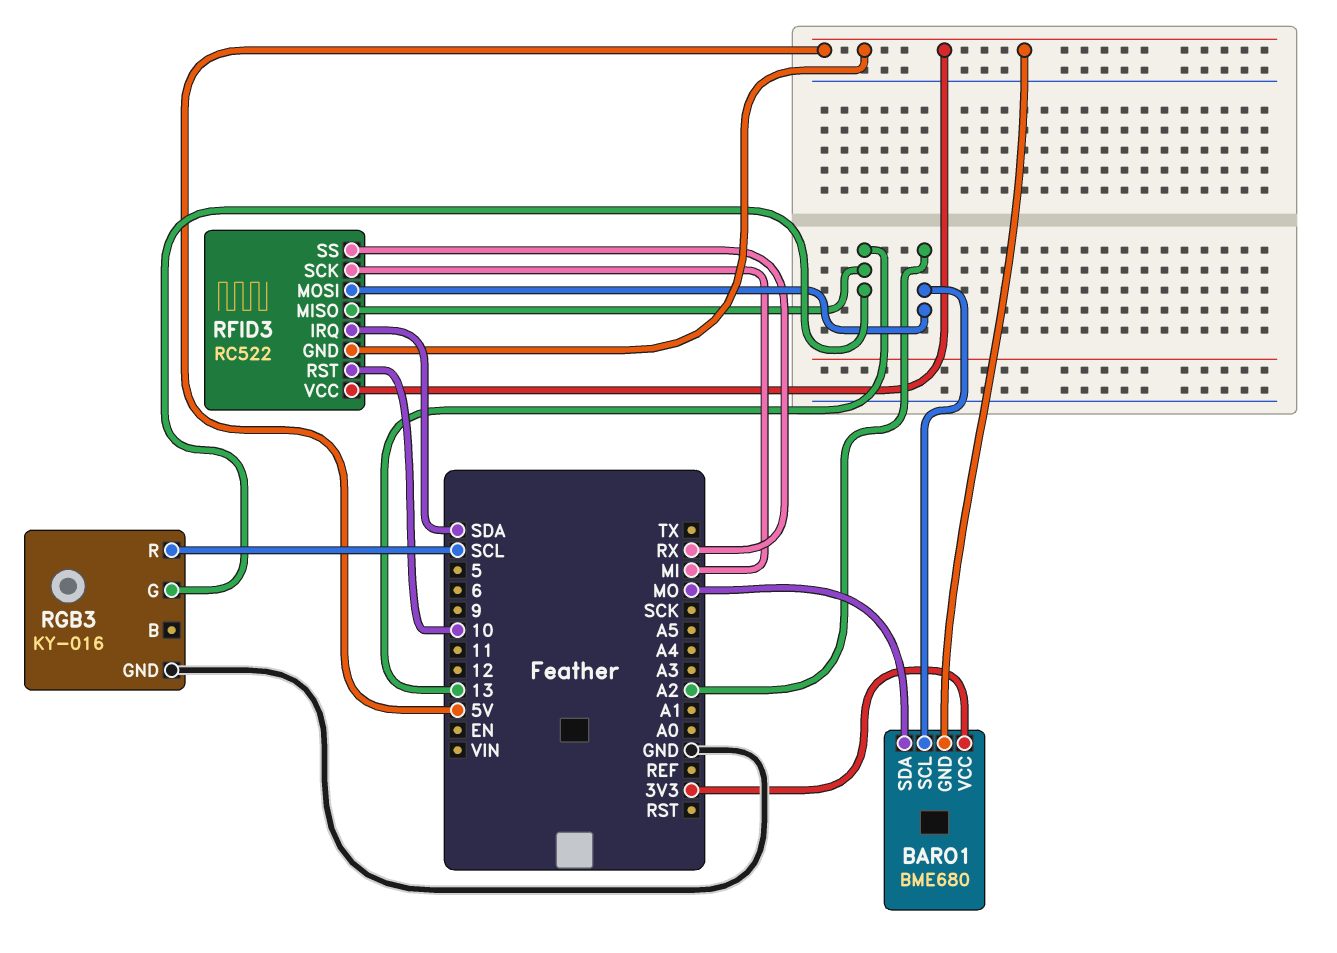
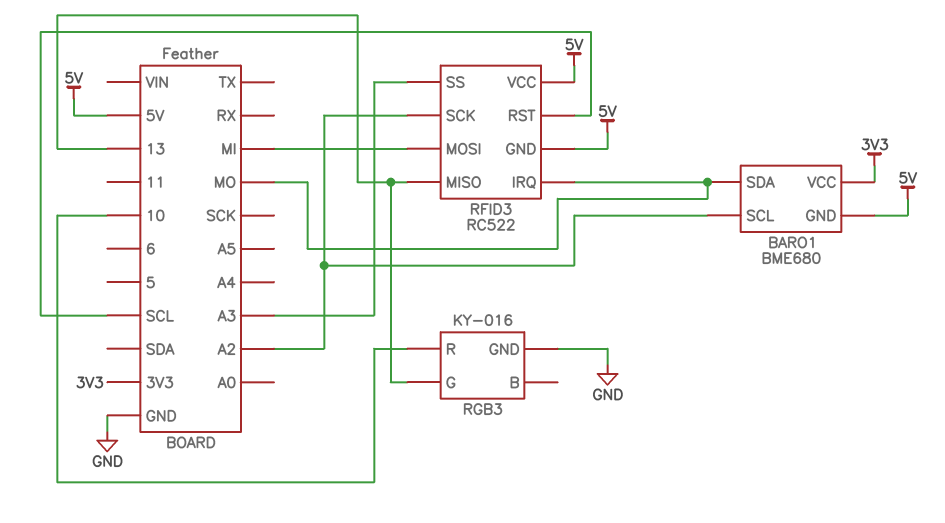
RFID3 pin IRQ: SDA -> MO
RFID3 pin MOSI: A2 -> MI
RFID3 pin RST: 10 -> SCL
RFID3 pin SCK: MI -> A2
RFID3 pin SS: RX -> A3
RGB3 pin R: SCL -> 10

